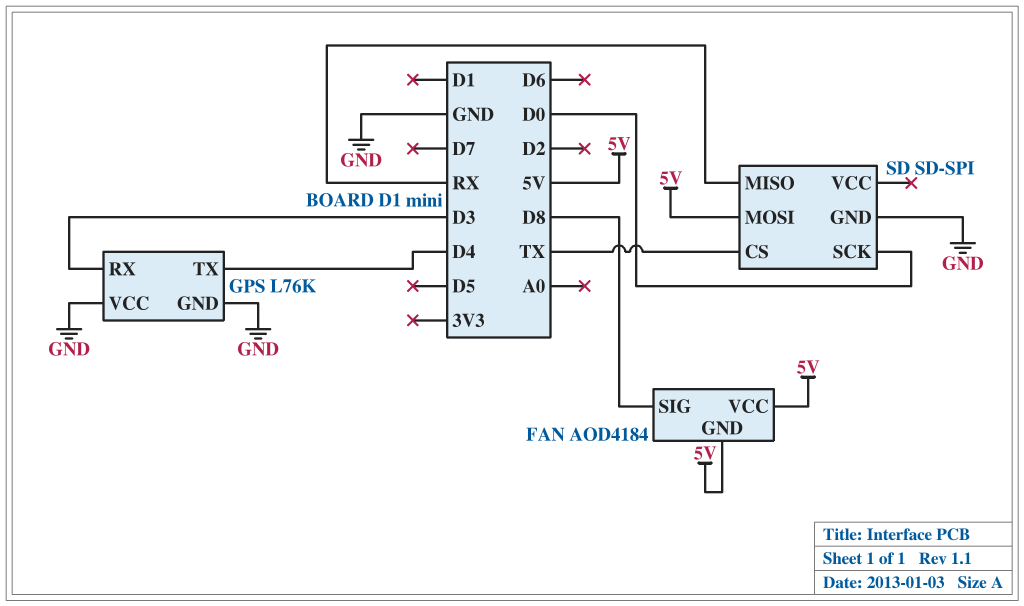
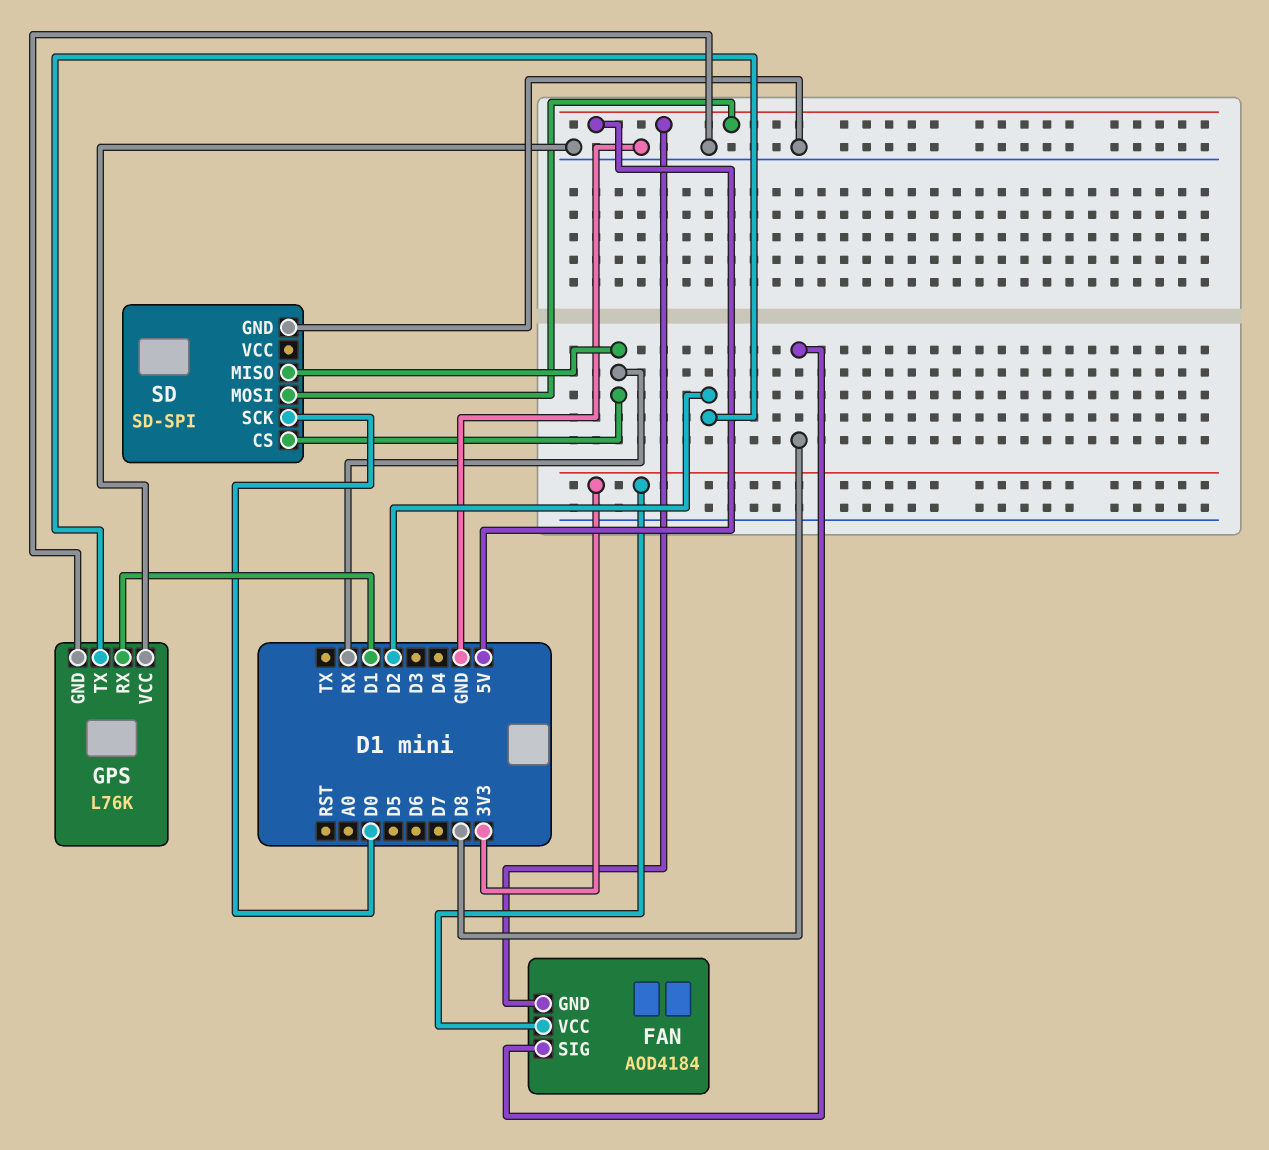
FAN pin VCC: 5V -> 3V3
GPS pin RX: D3 -> D1
GPS pin TX: D4 -> D2
SD pin CS: TX -> RX

